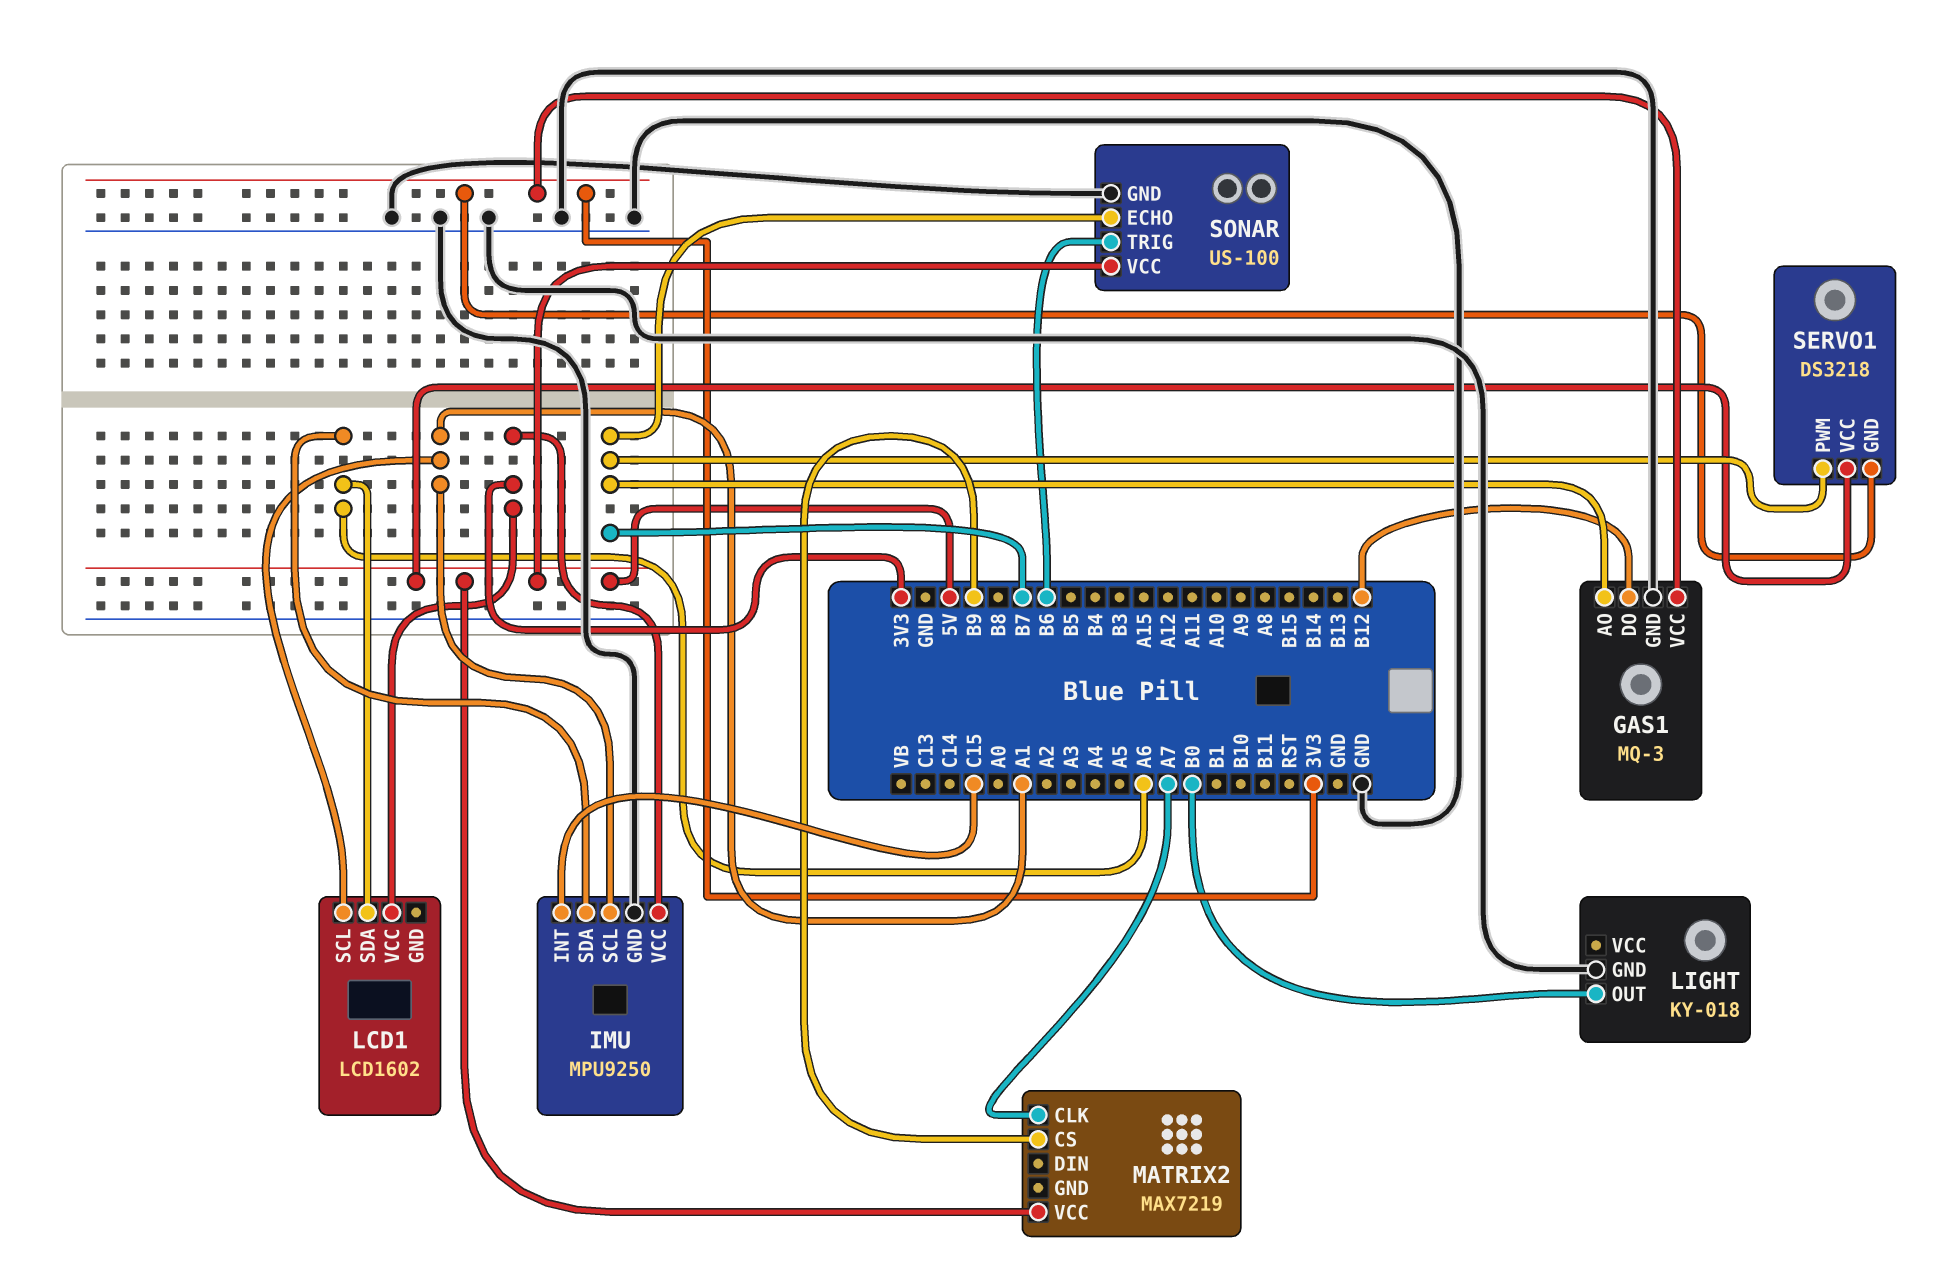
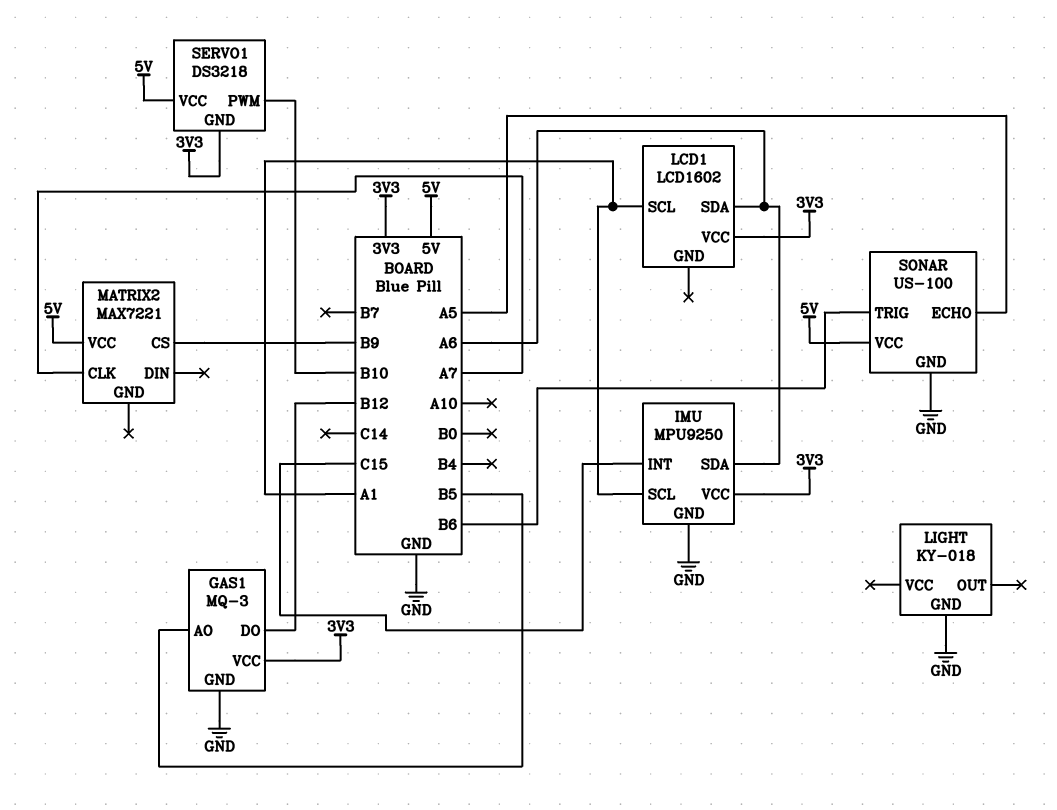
GAS1 pin AO: B7 -> B5
LIGHT pin OUT: B0 -> none
MATRIX2: MAX7219 -> MAX7221
SERVO1 pin PWM: B7 -> B10
SONAR pin ECHO: B7 -> A5

